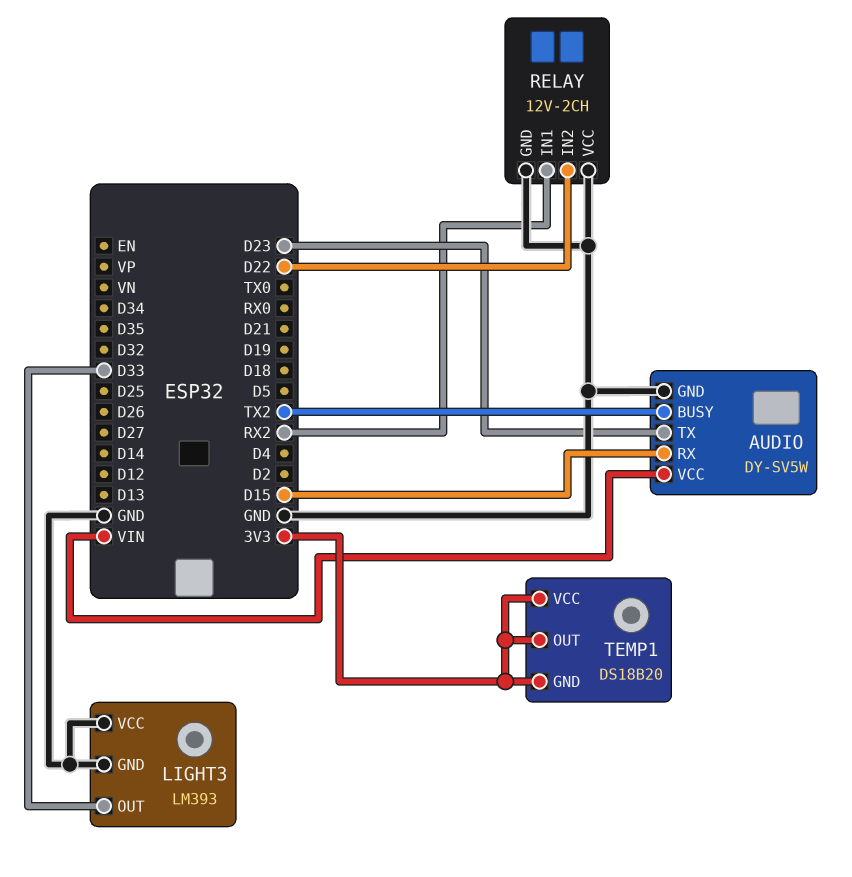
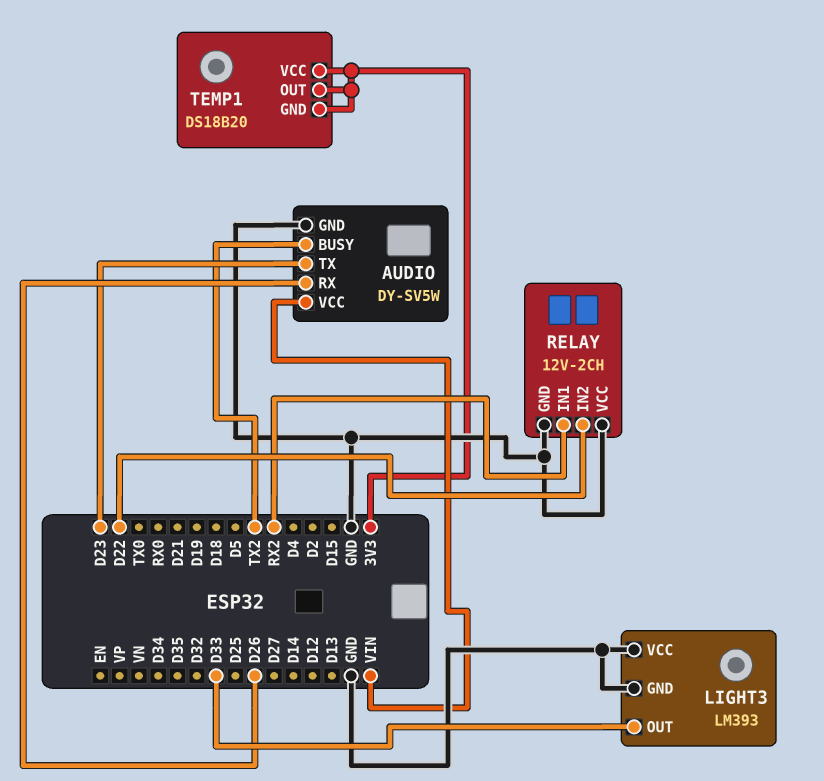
AUDIO pin RX: D15 -> D26

